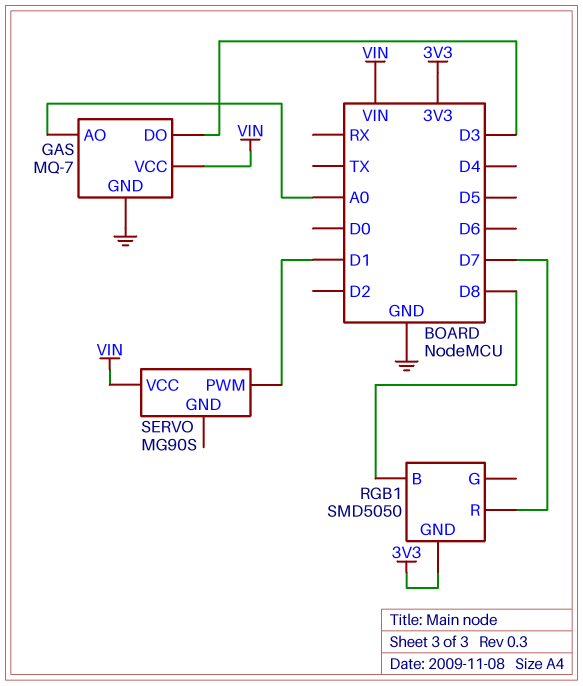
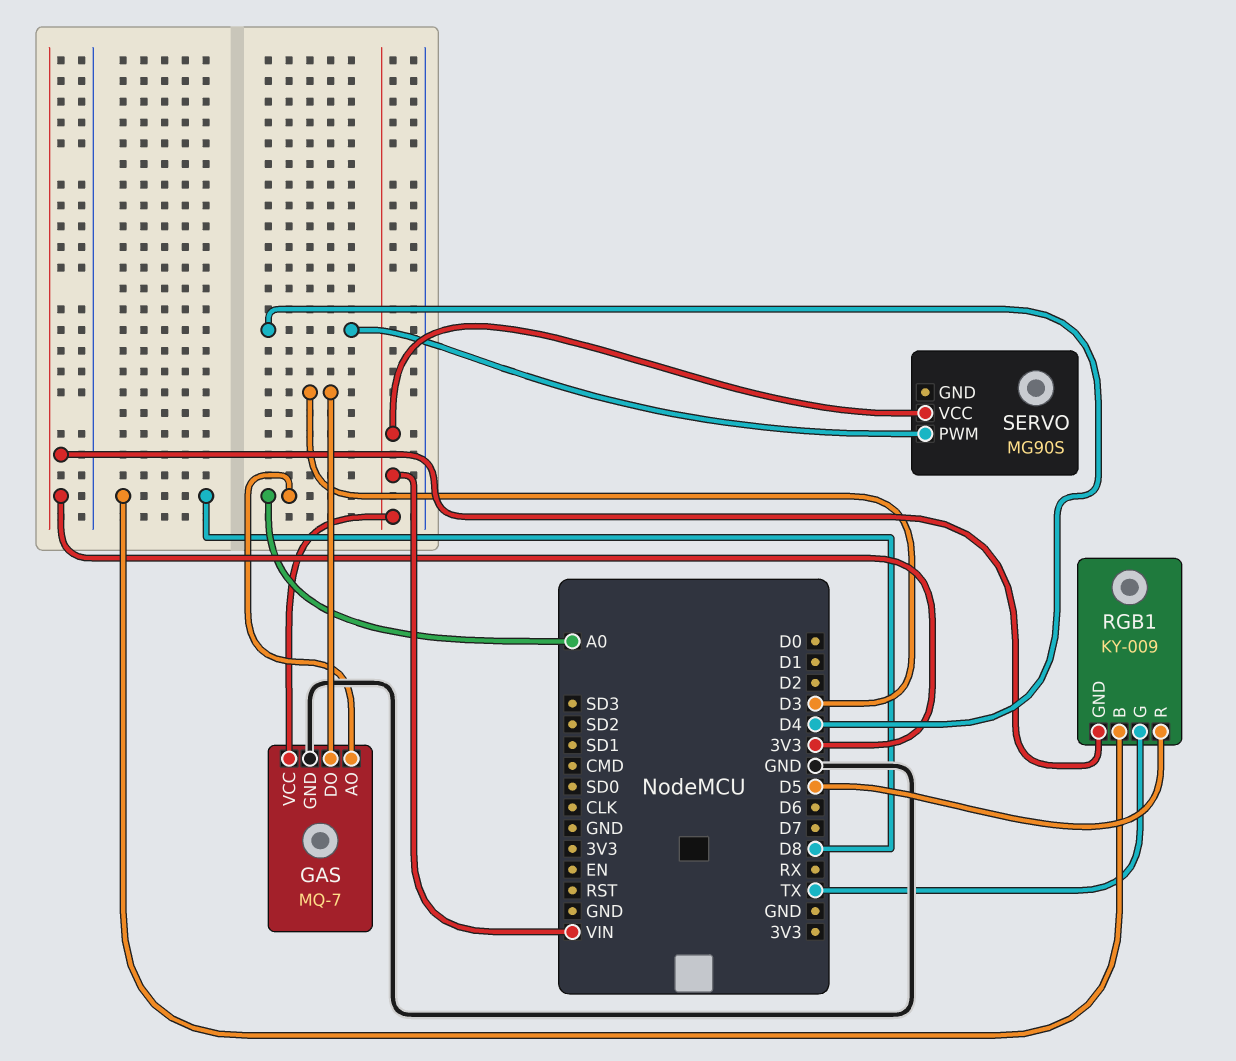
RGB1: SMD5050 -> KY-009
RGB1 pin G: none -> TX
RGB1 pin R: D7 -> D5
SERVO pin PWM: D1 -> D4

